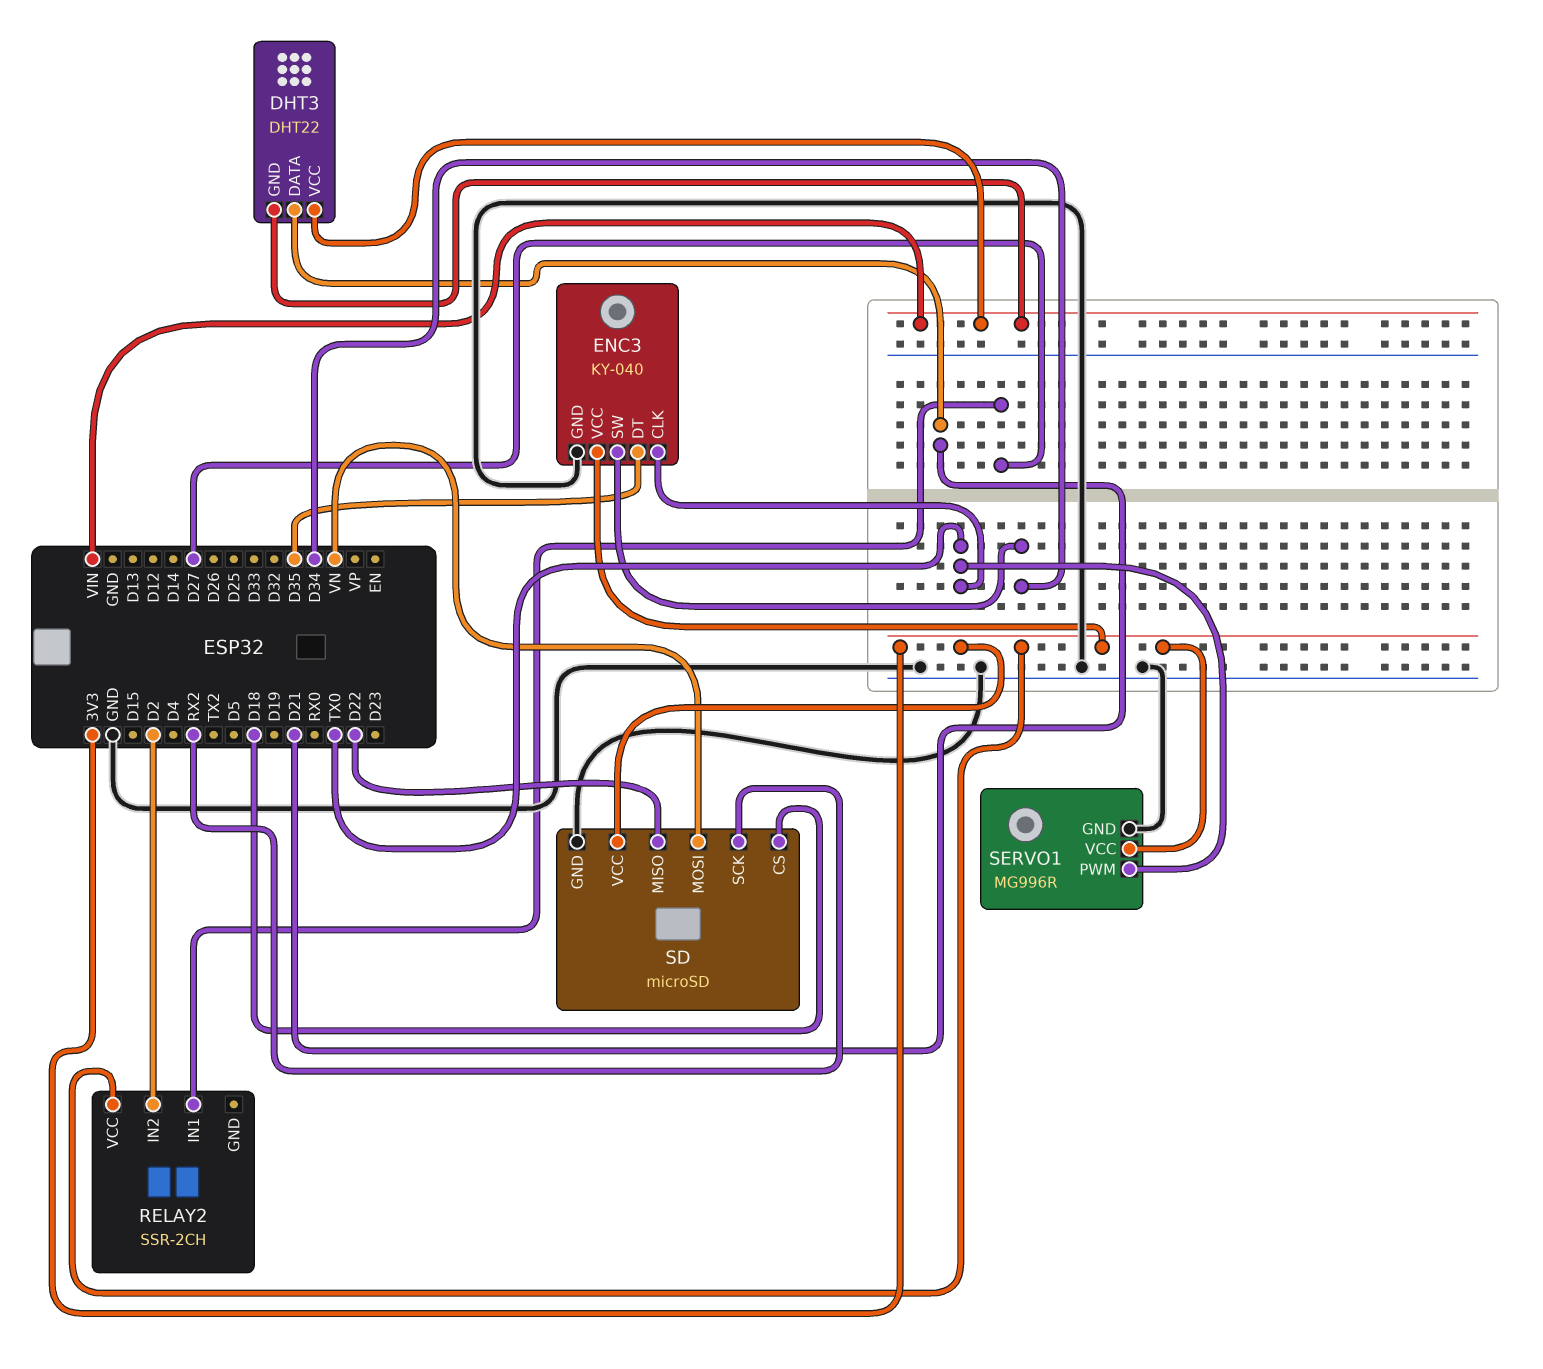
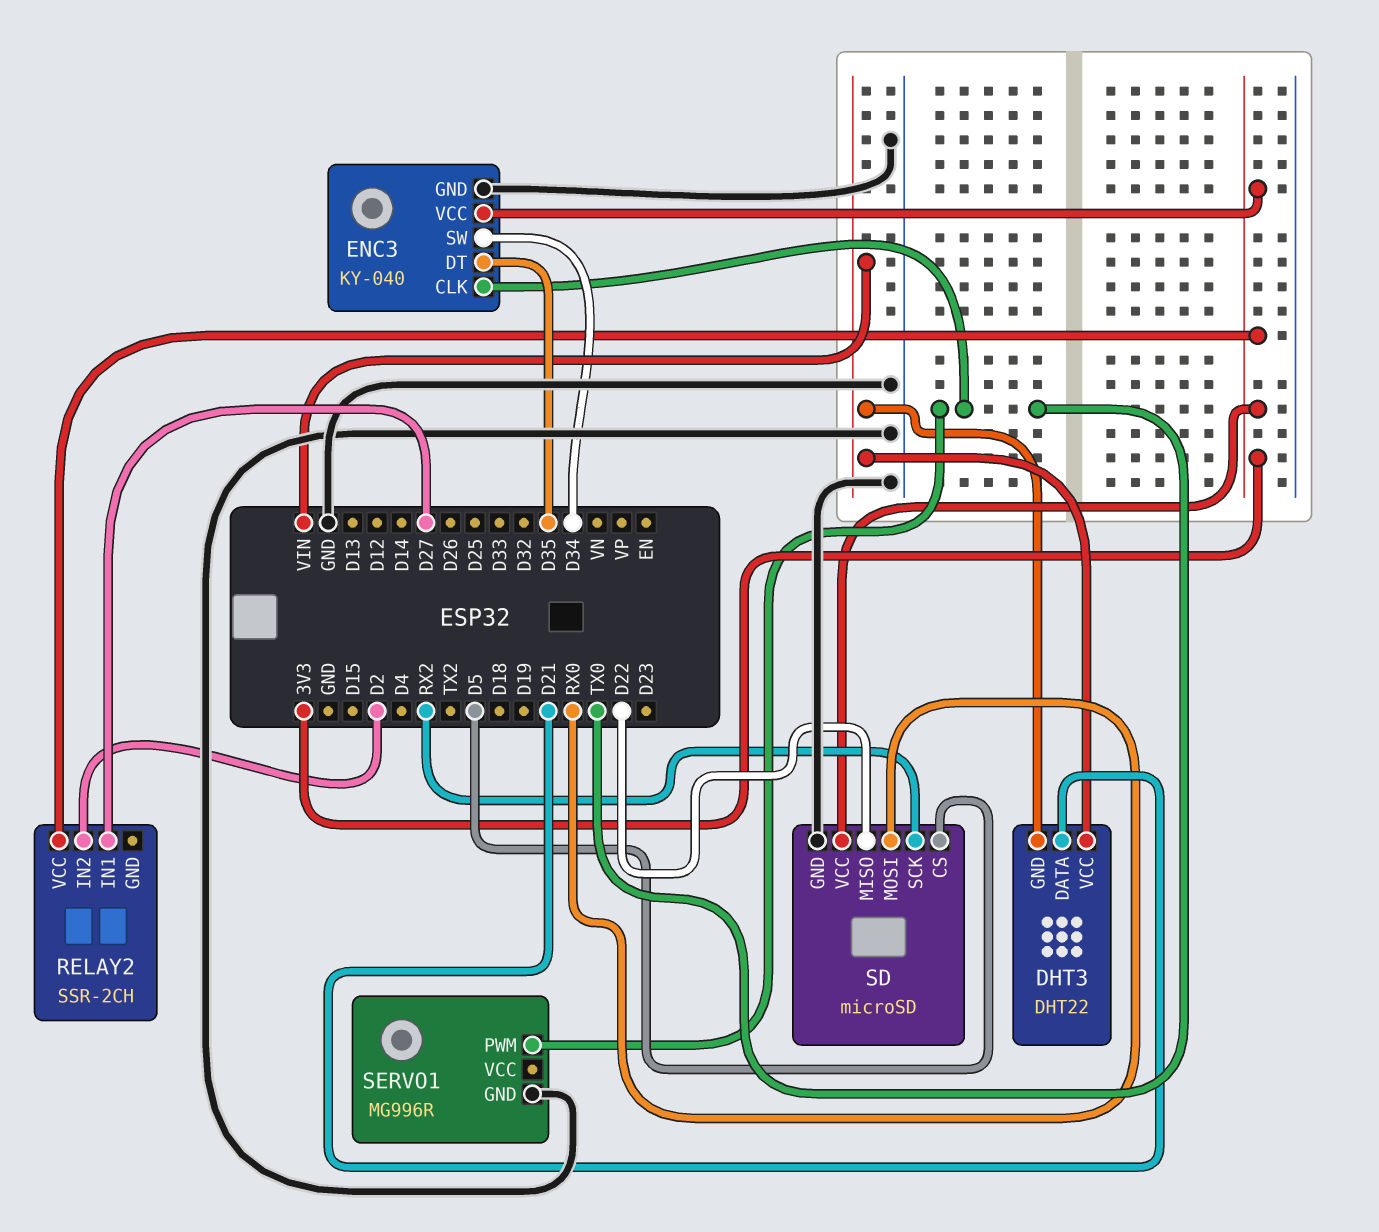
SD pin CS: D18 -> D5
SD pin MOSI: VN -> RX0
SERVO1 pin VCC: 3V3 -> none

